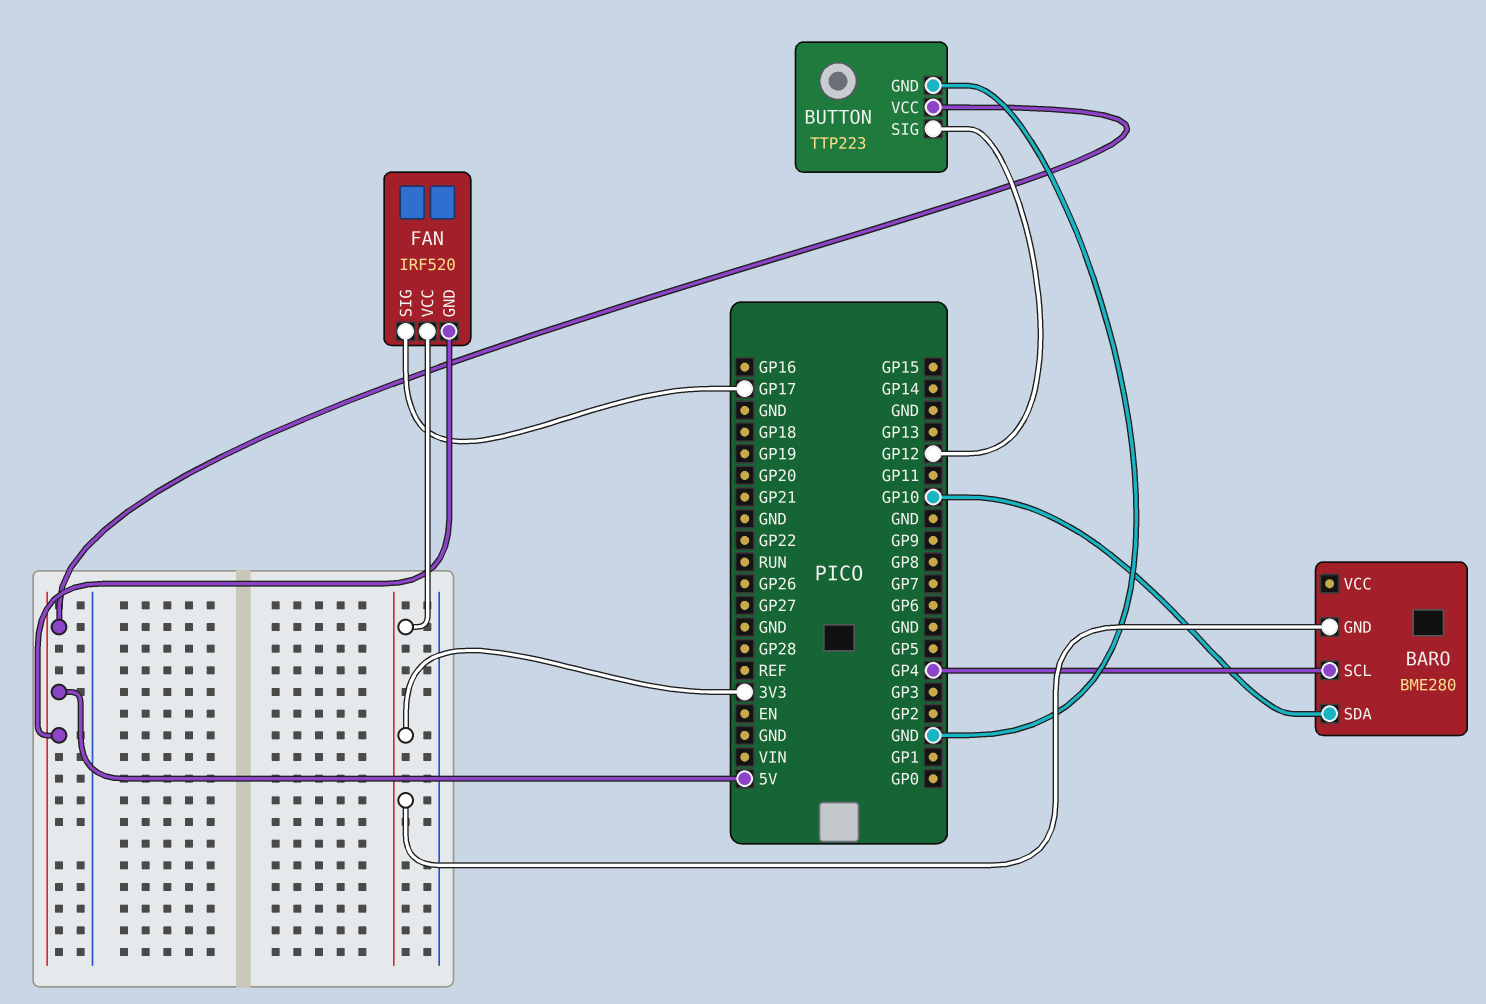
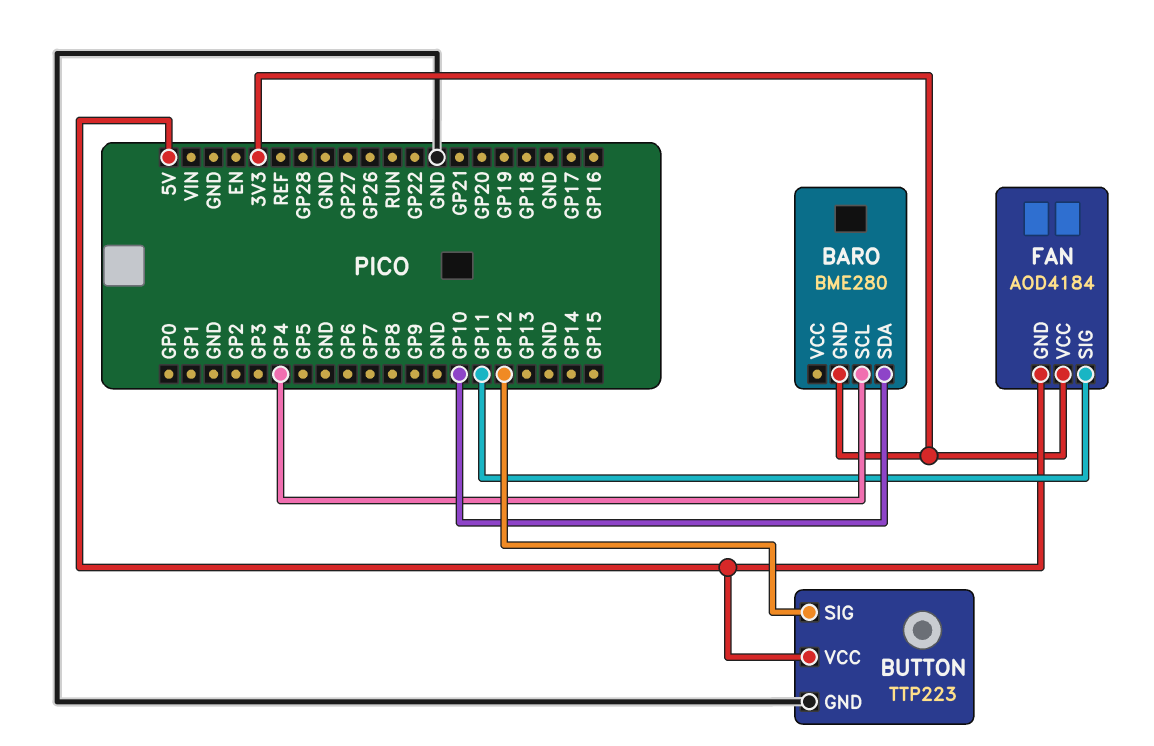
FAN: IRF520 -> AOD4184
FAN pin SIG: GP17 -> GP11

